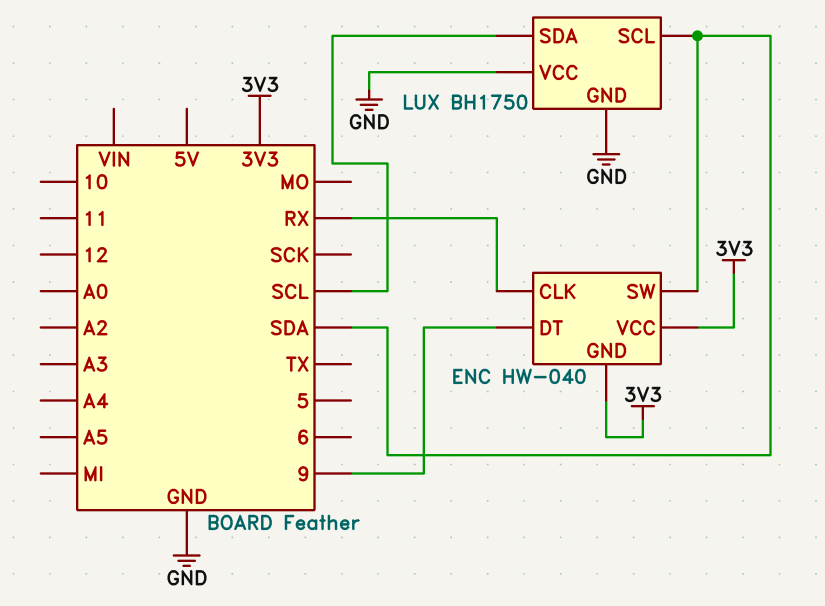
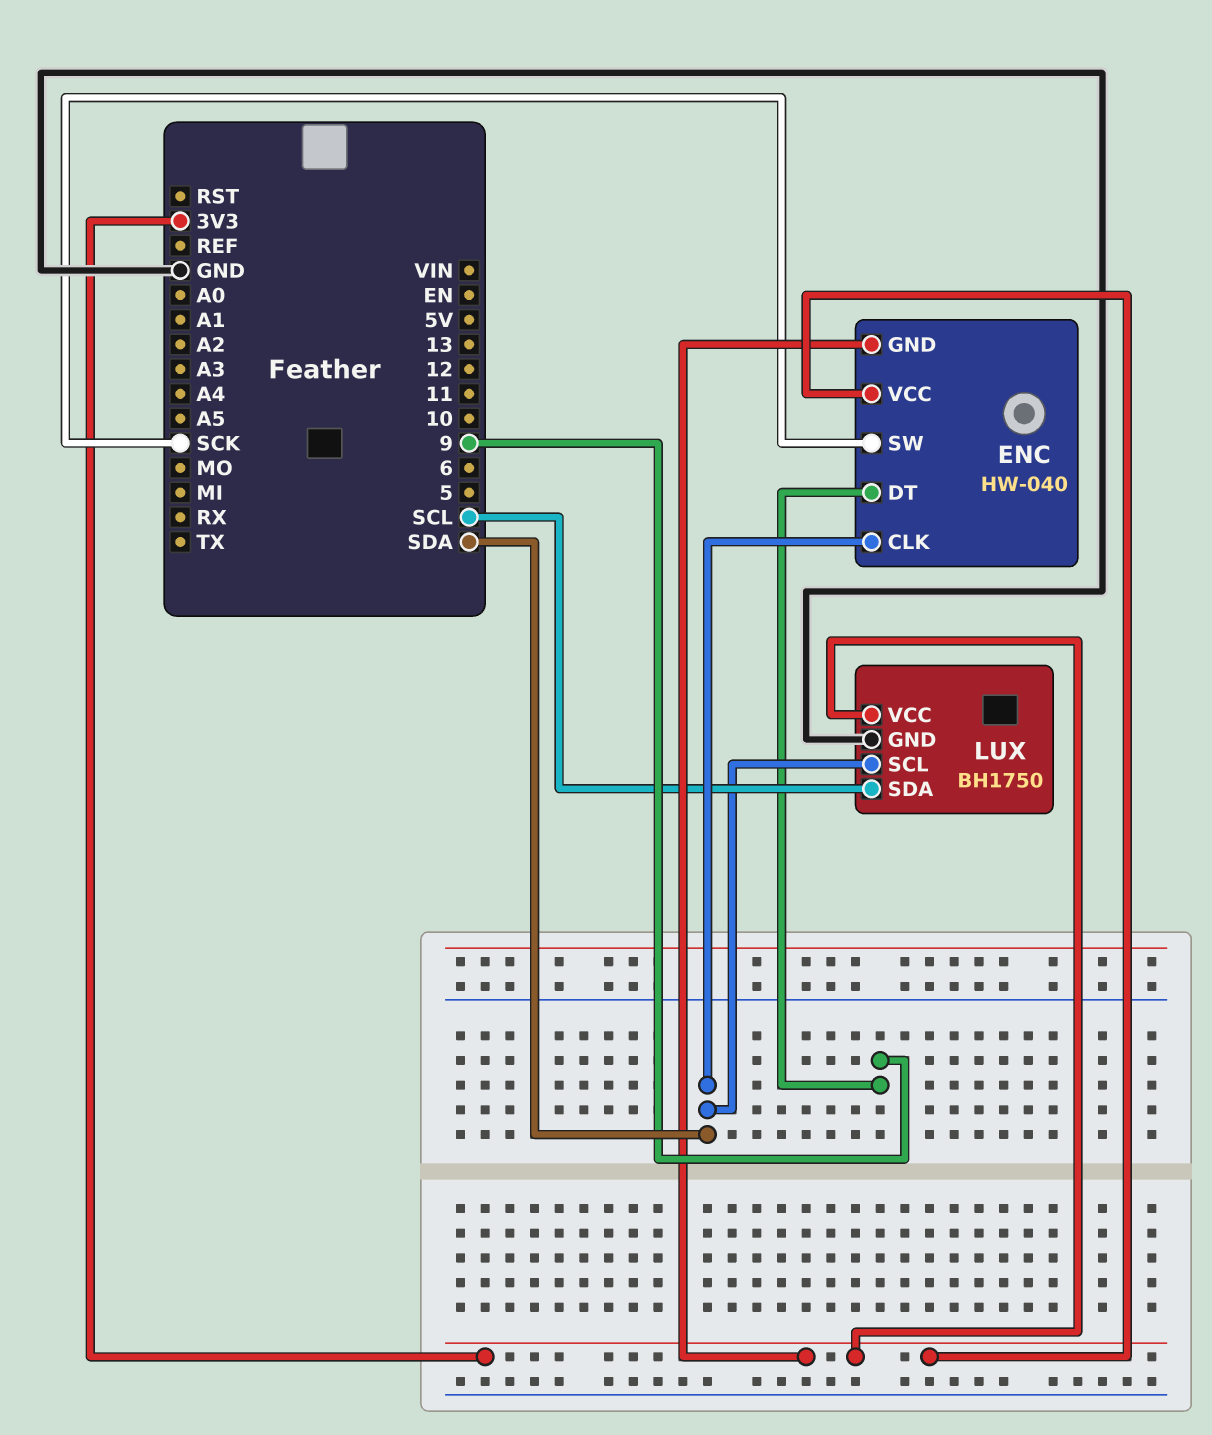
ENC pin CLK: RX -> SDA
ENC pin SW: SDA -> SCK
LUX pin VCC: GND -> 3V3

